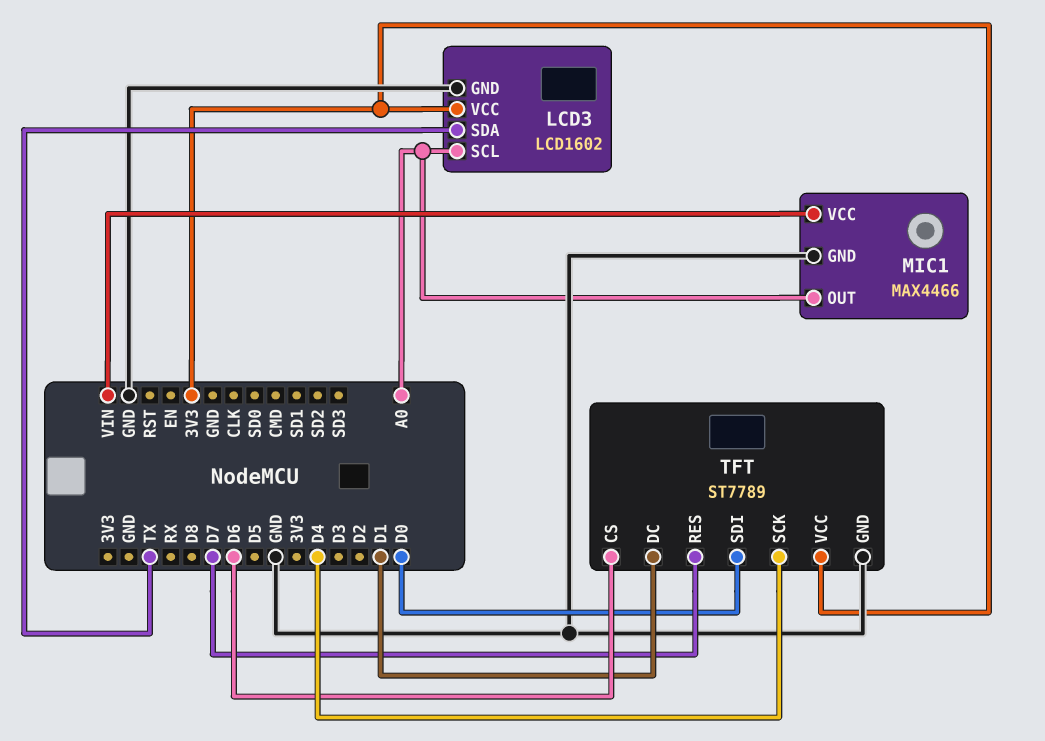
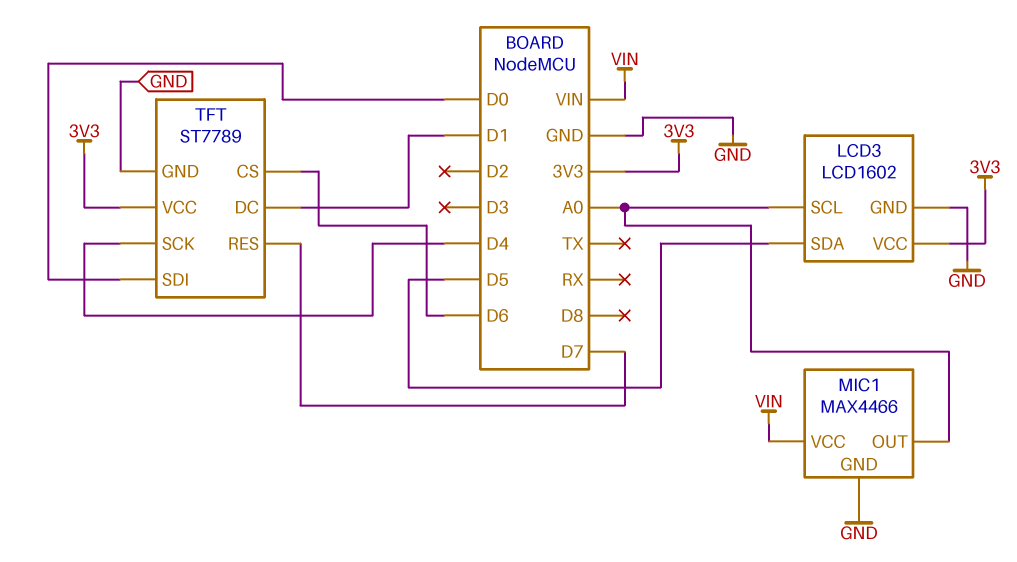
LCD3 pin SDA: TX -> D5

